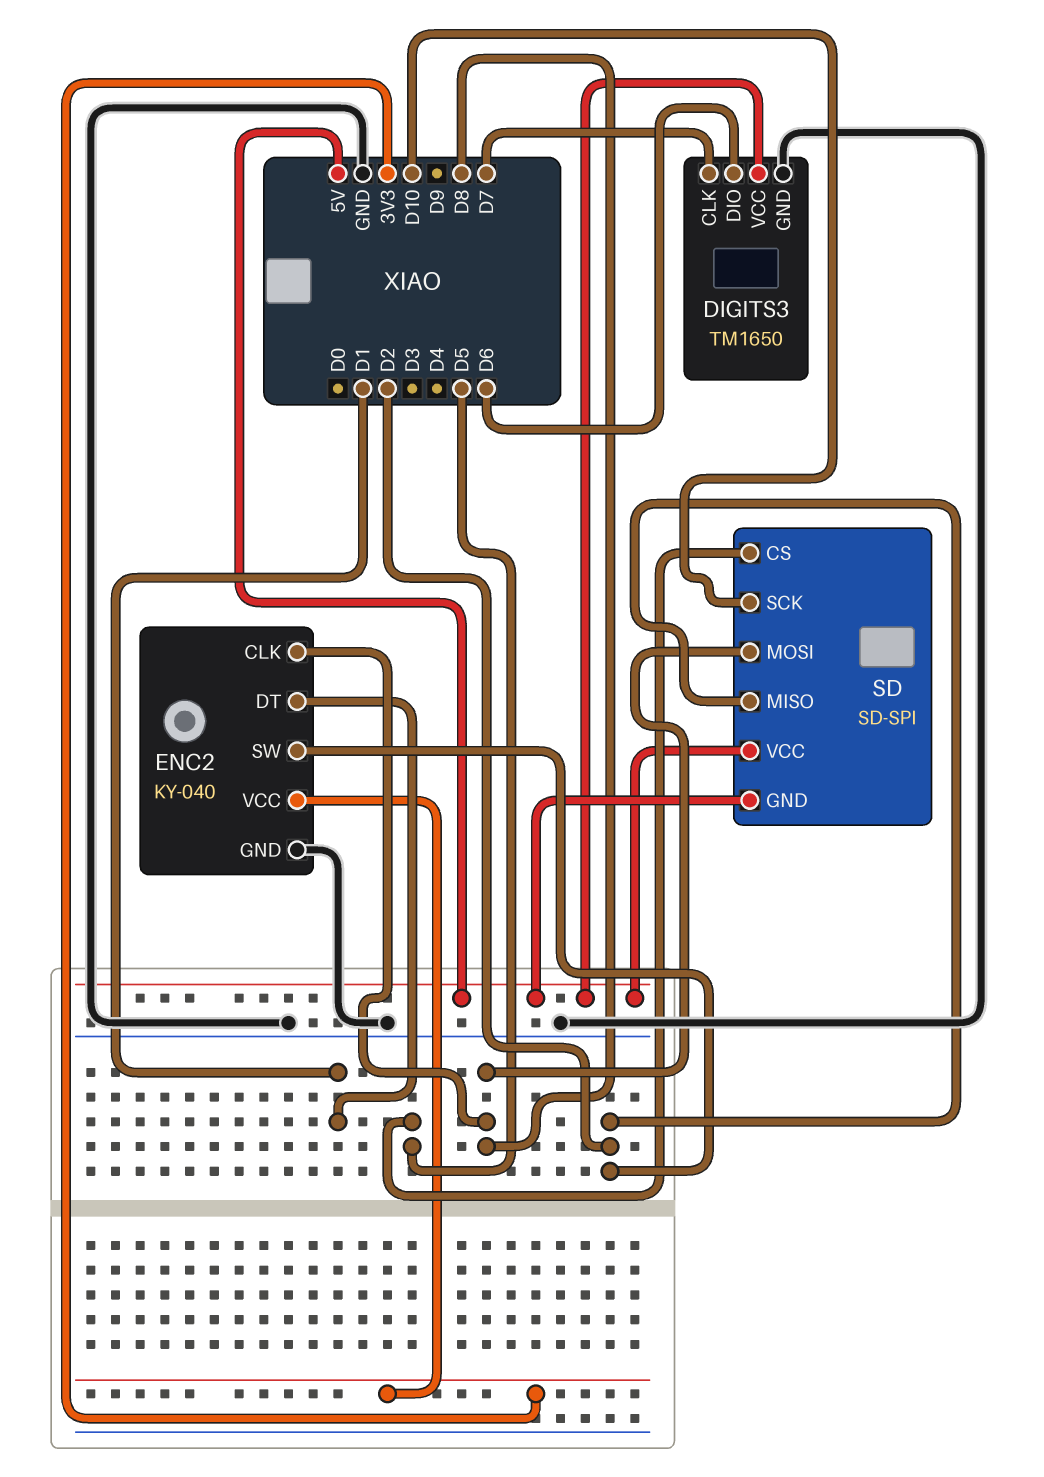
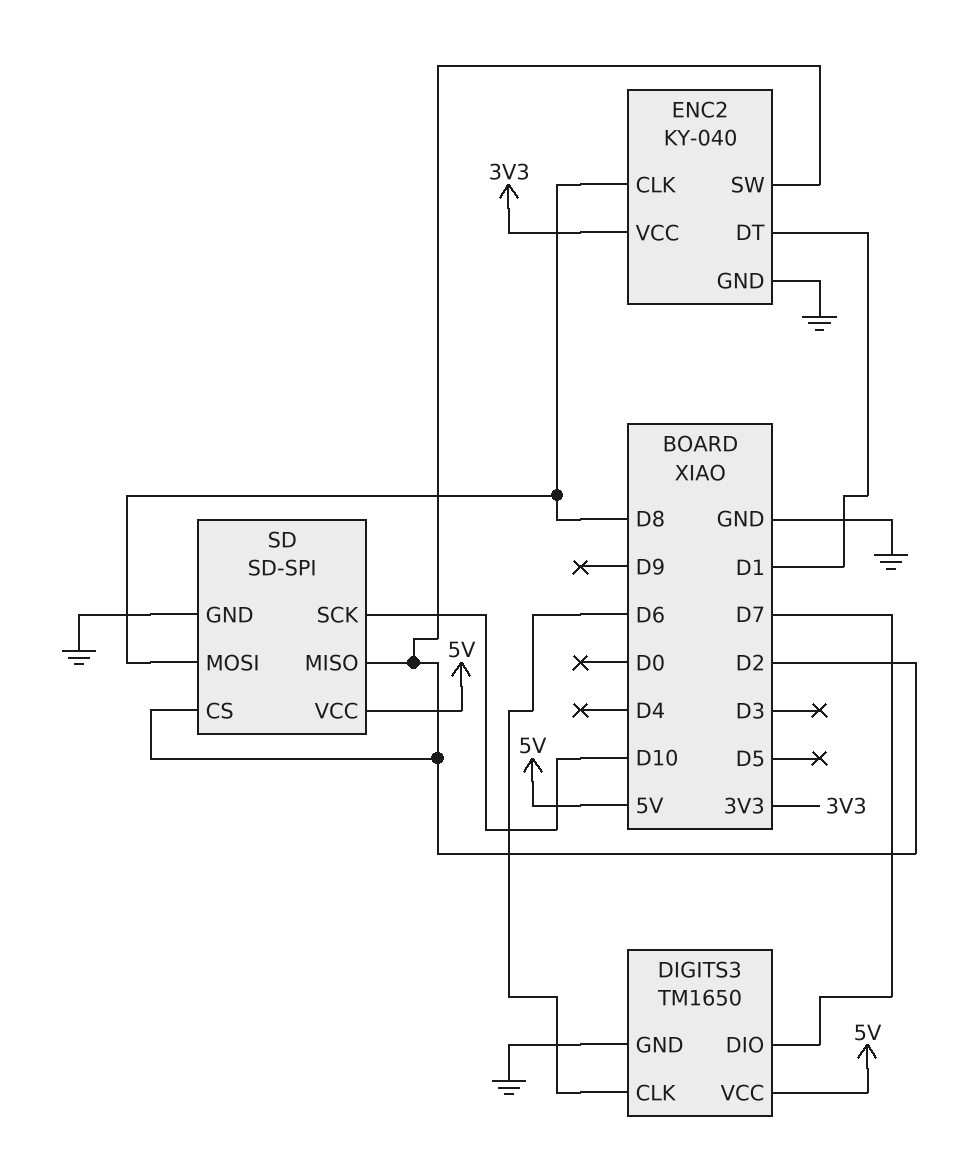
DIGITS3 pin CLK: D7 -> D6
DIGITS3 pin DIO: D6 -> D7
SD pin CS: D5 -> D2
SD pin GND: 5V -> GND

